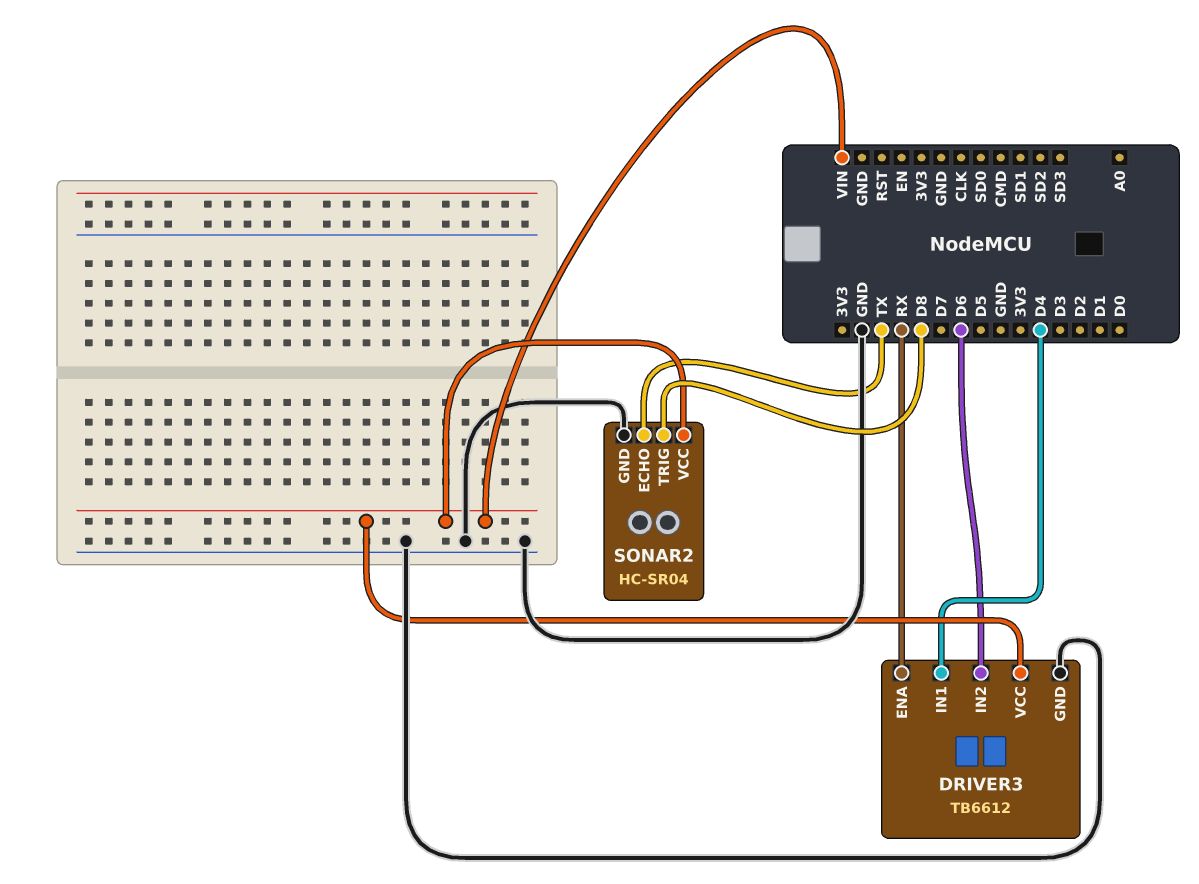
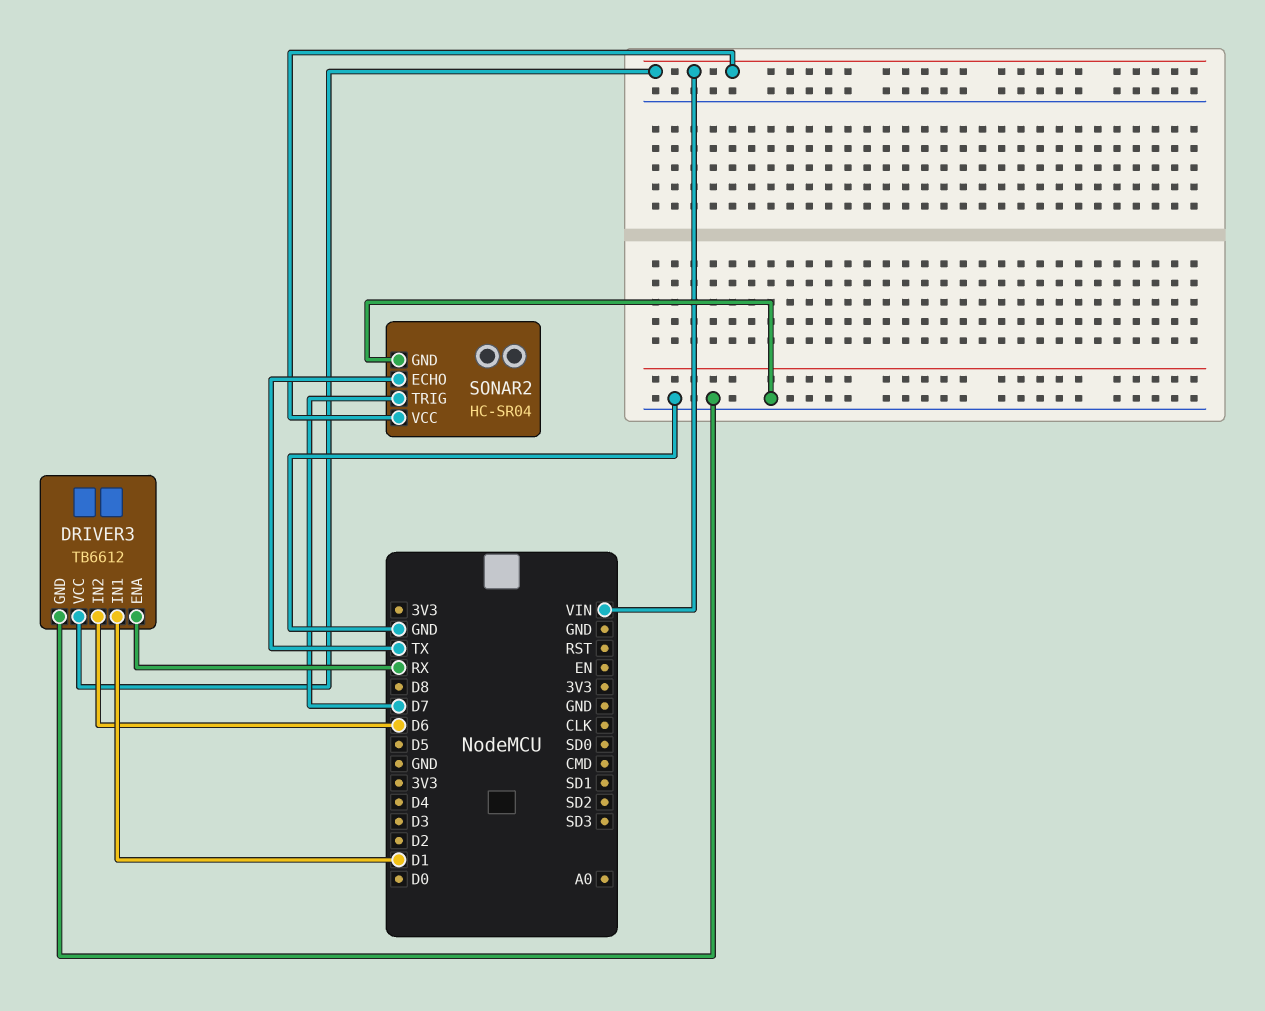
DRIVER3 pin IN1: D4 -> D1
SONAR2 pin TRIG: D8 -> D7

